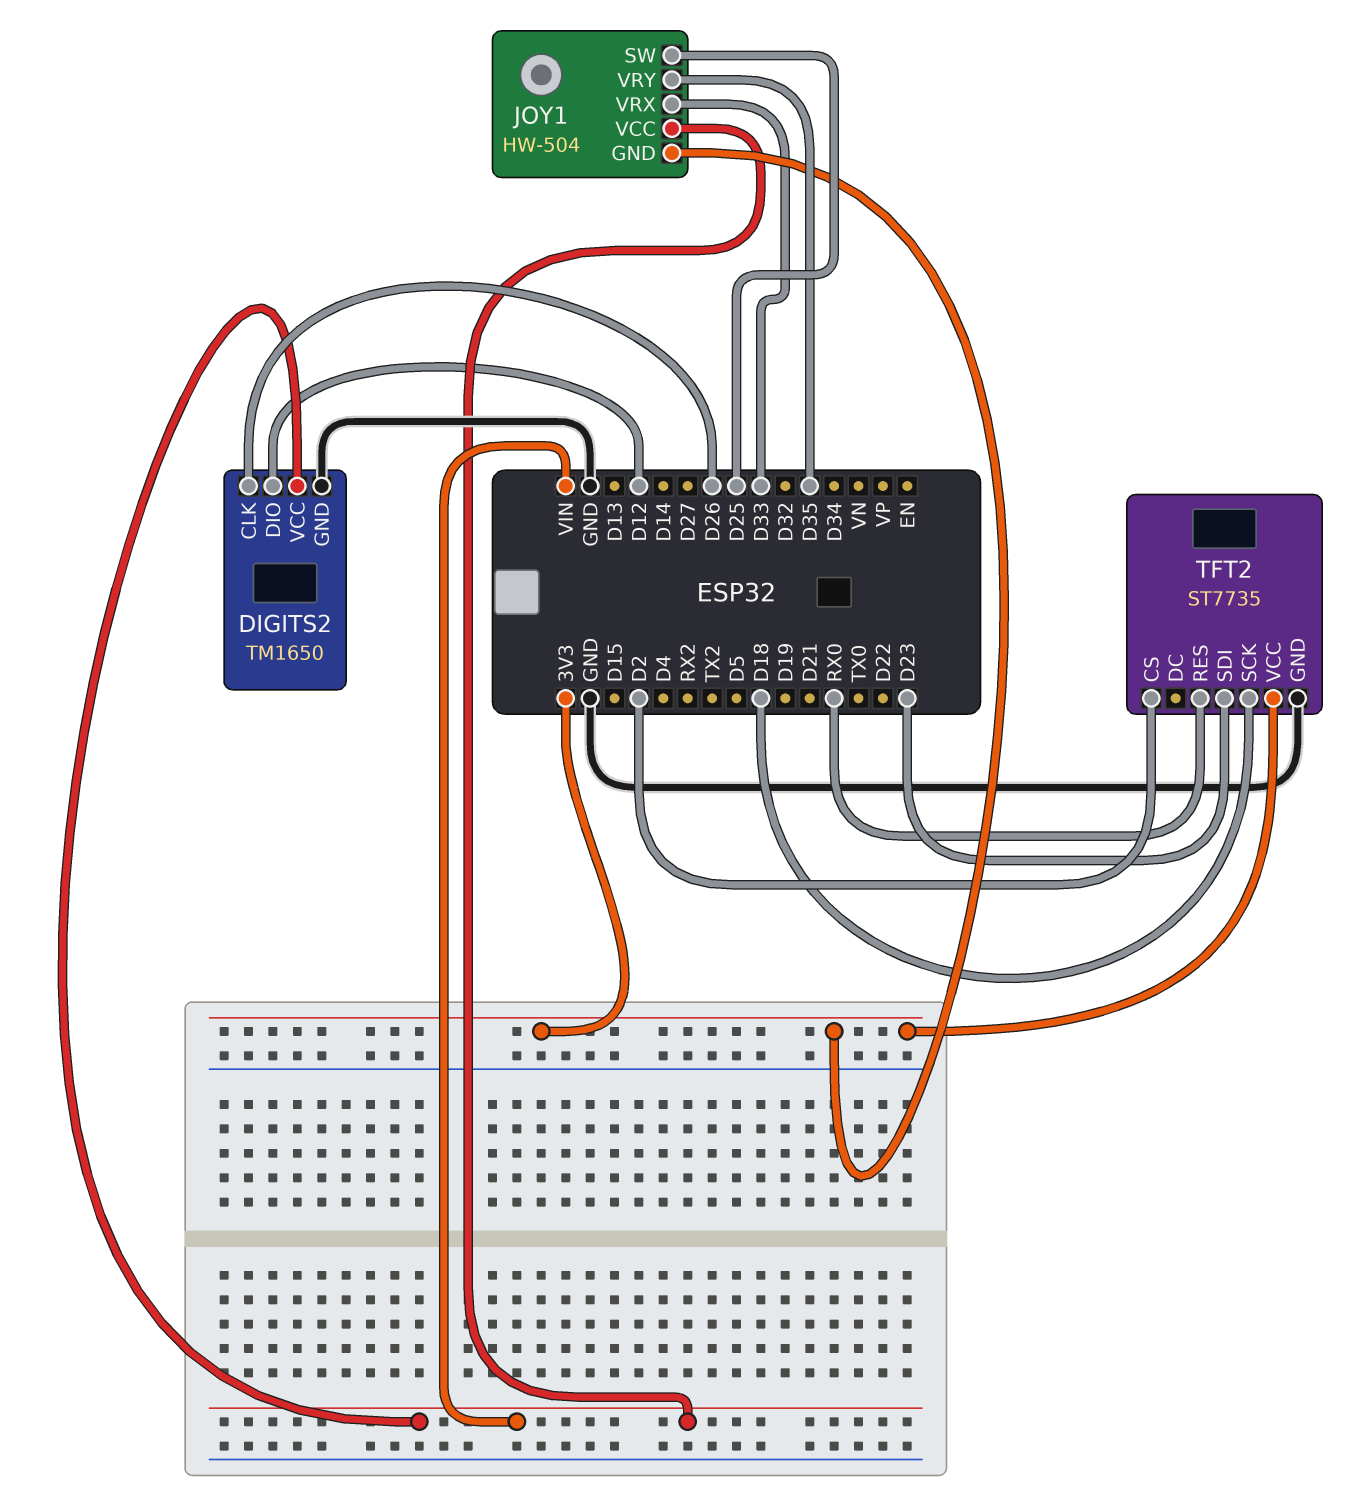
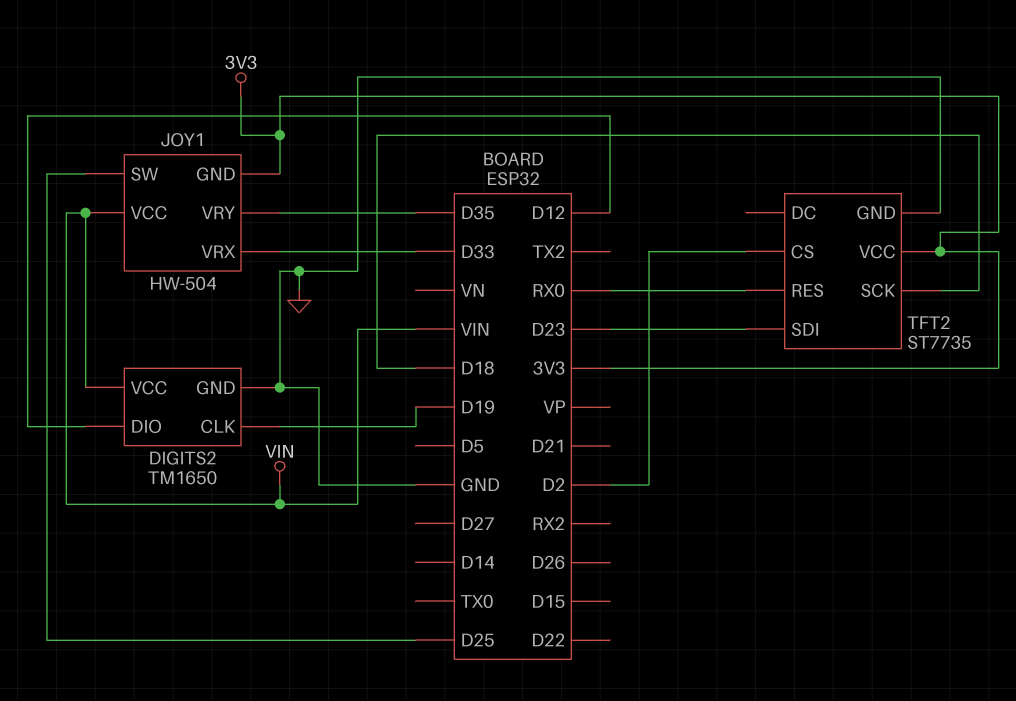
DIGITS2 pin CLK: D26 -> D19

